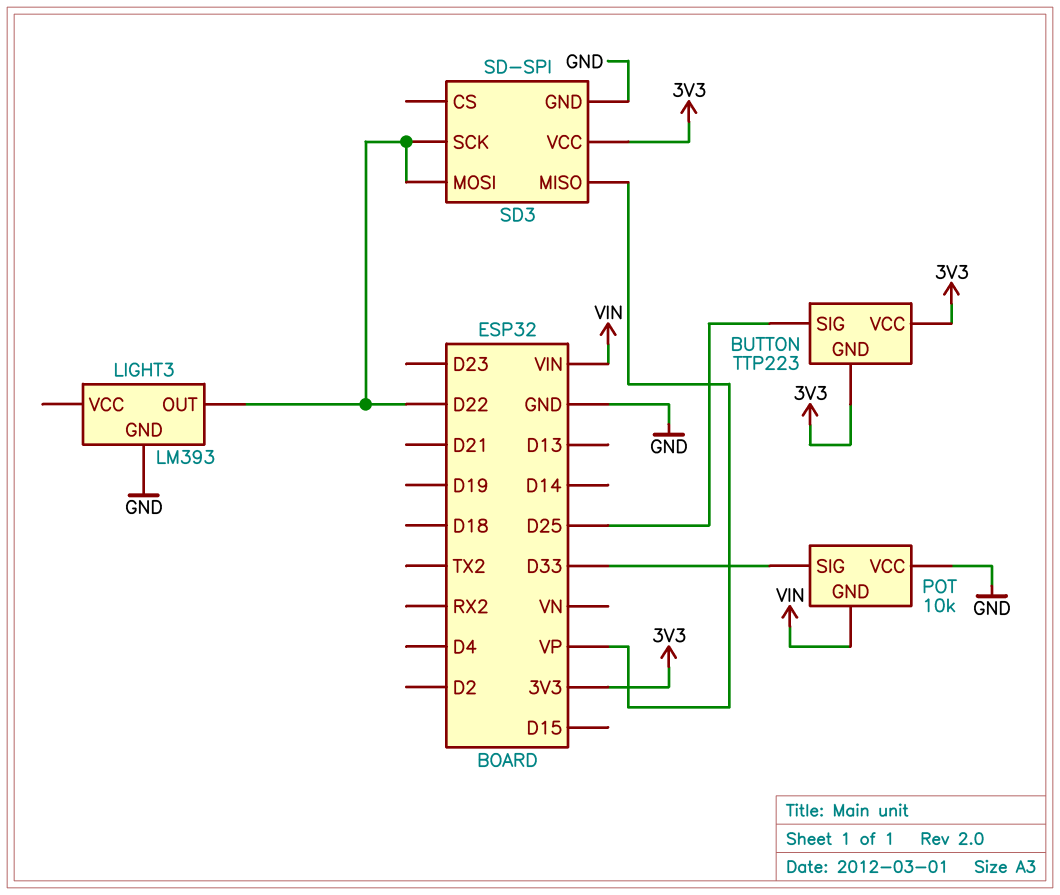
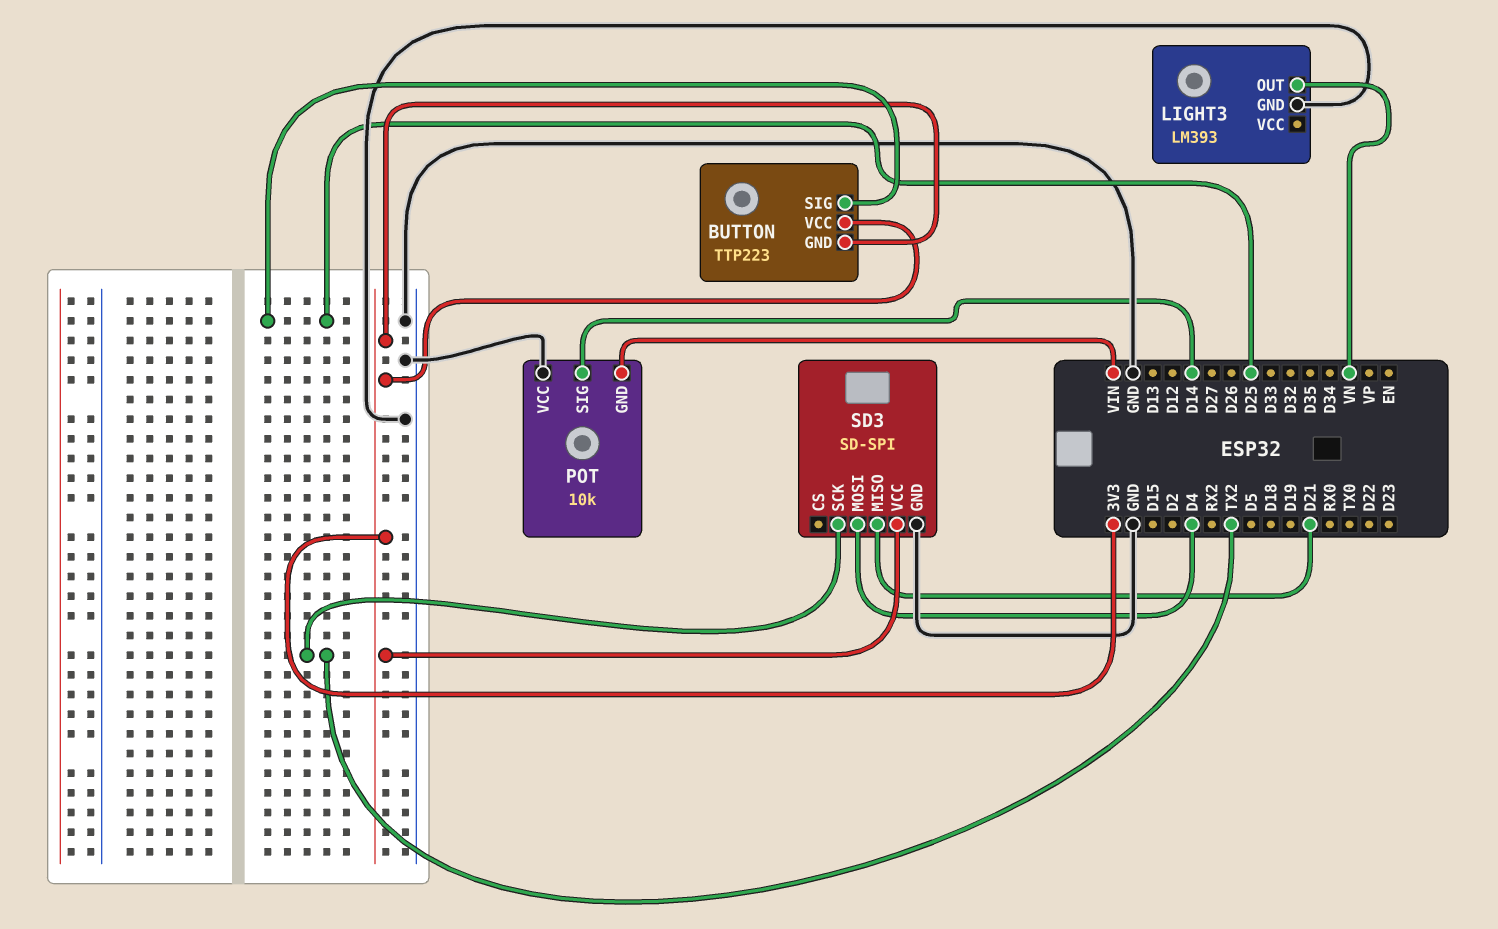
LIGHT3 pin OUT: D22 -> VN
POT pin SIG: D33 -> D14
SD3 pin MISO: VP -> D21
SD3 pin MOSI: D22 -> D4
SD3 pin SCK: D22 -> TX2

